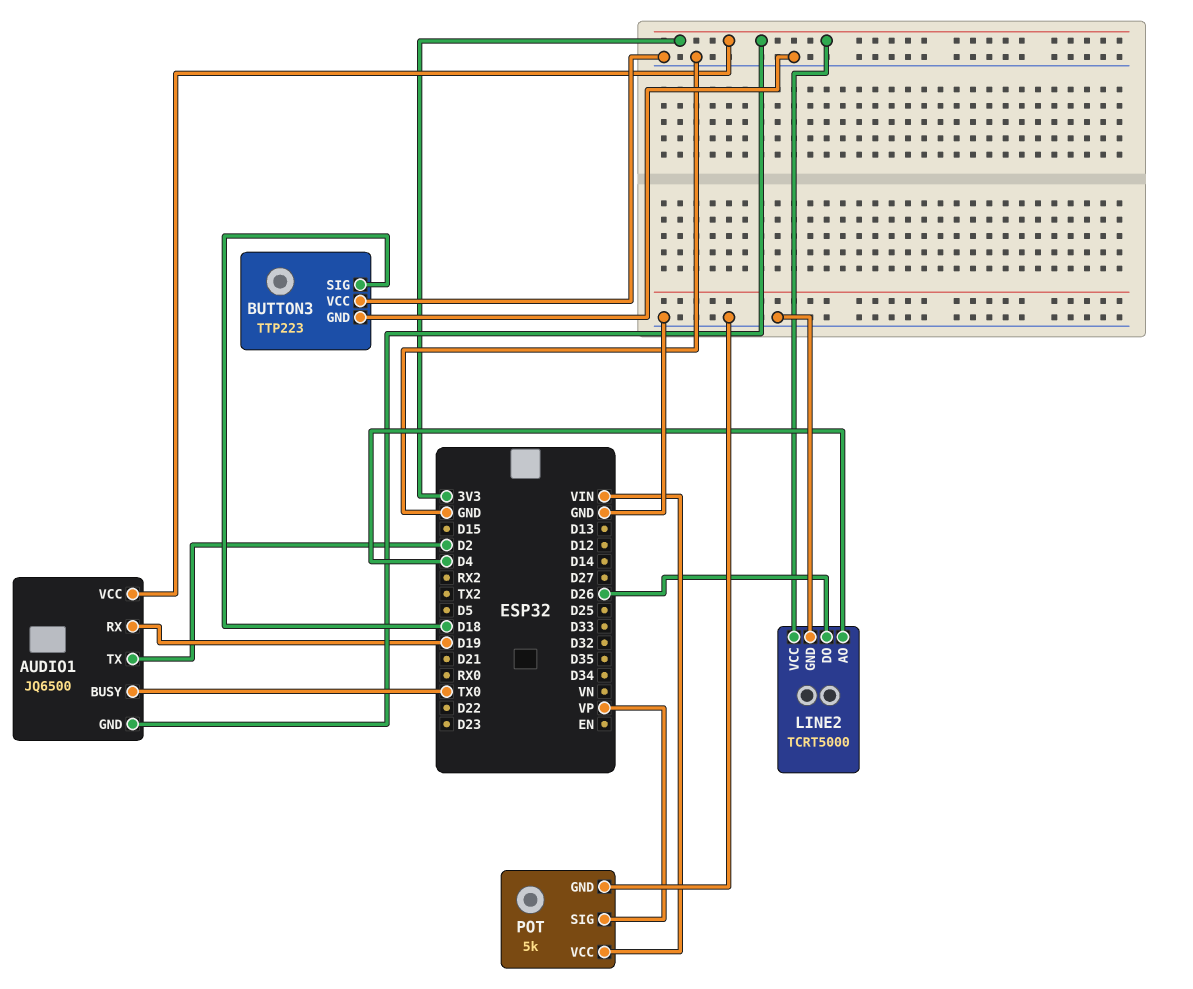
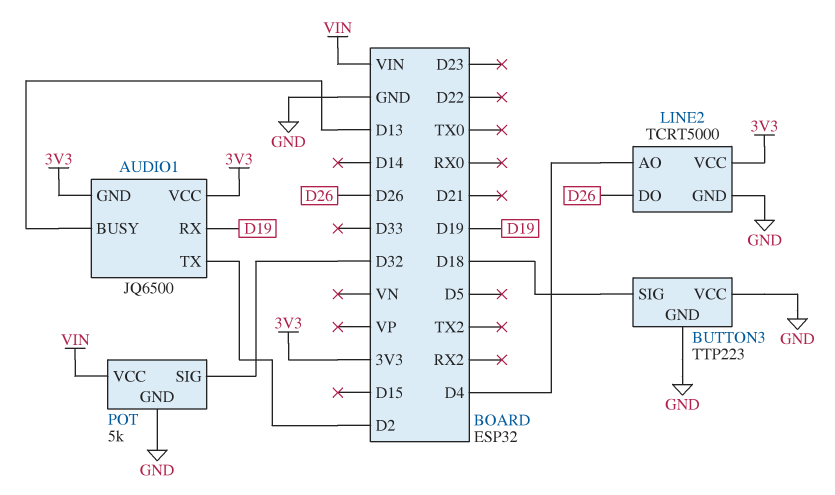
AUDIO1 pin BUSY: TX0 -> D13
POT pin SIG: VP -> D32

